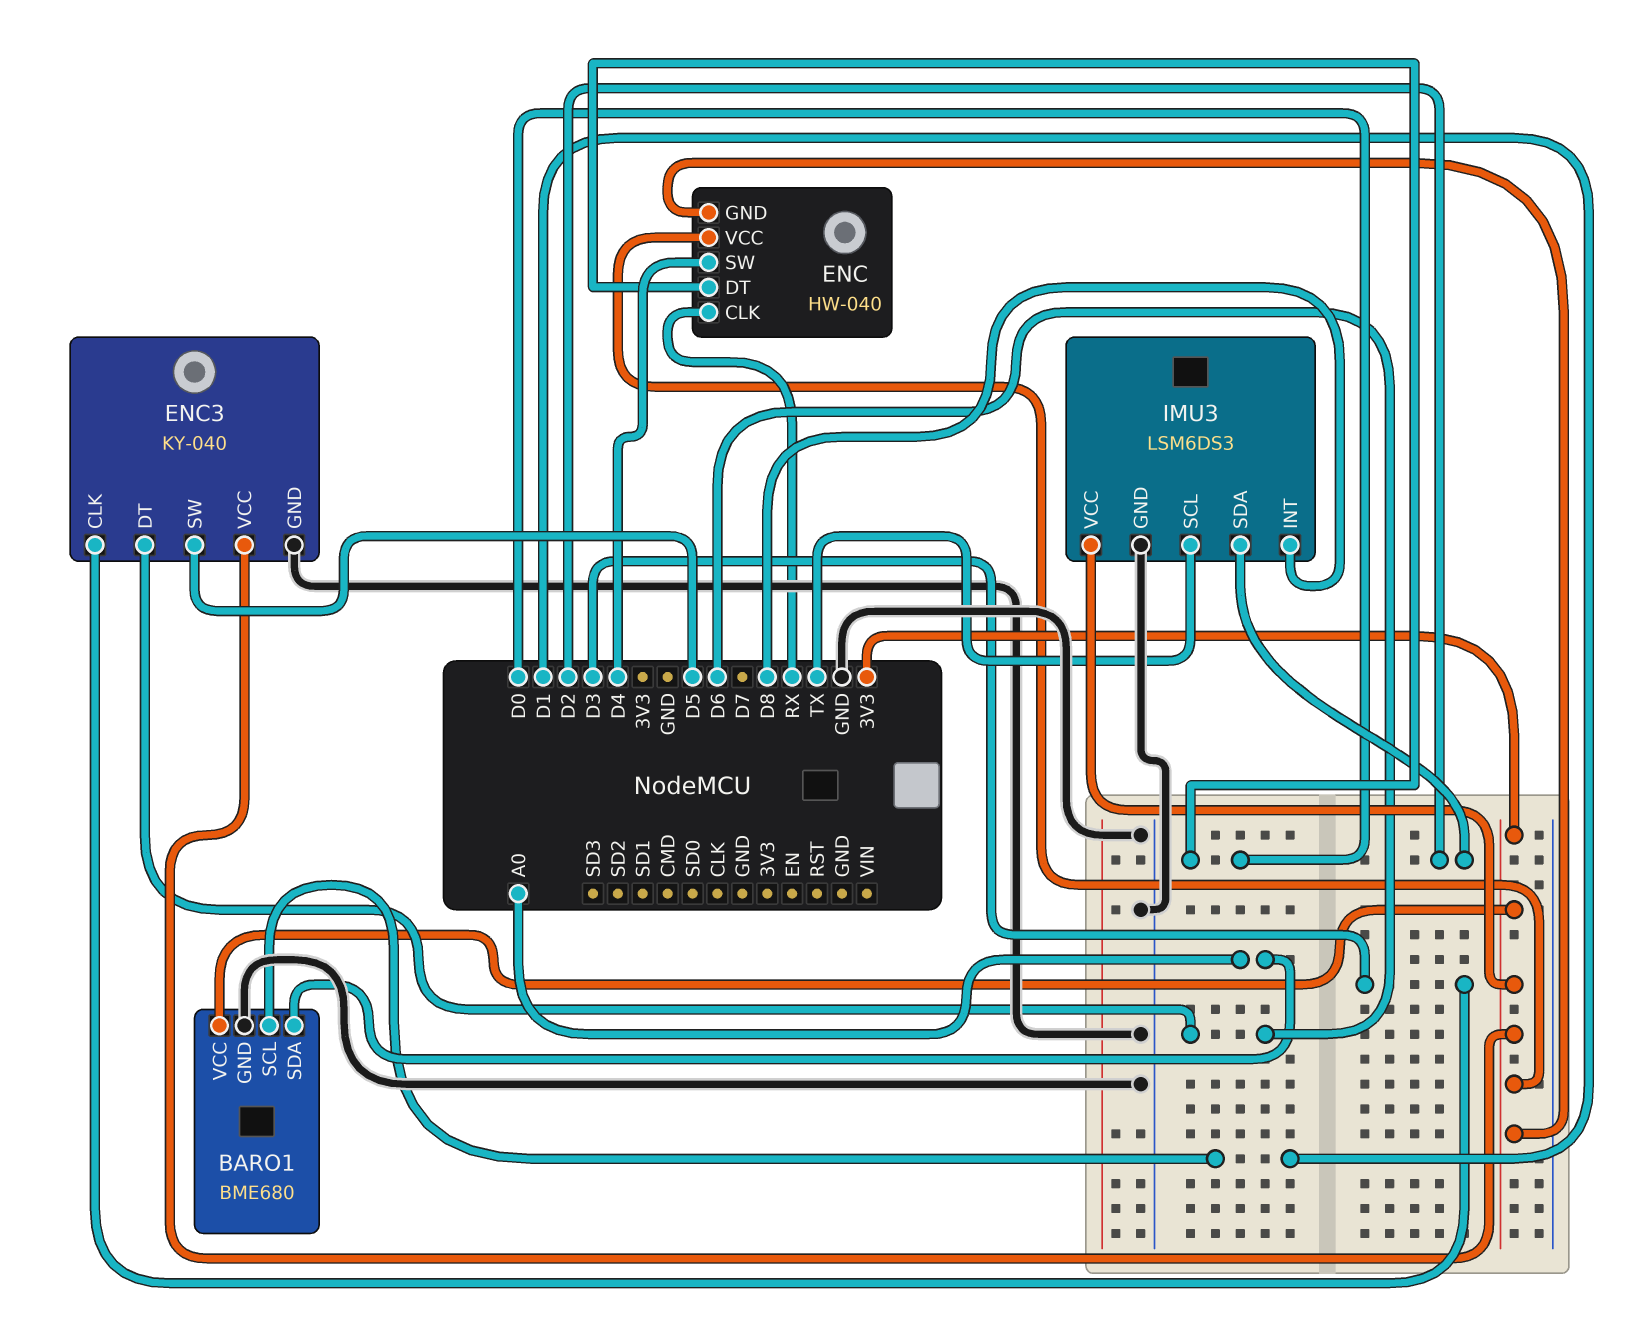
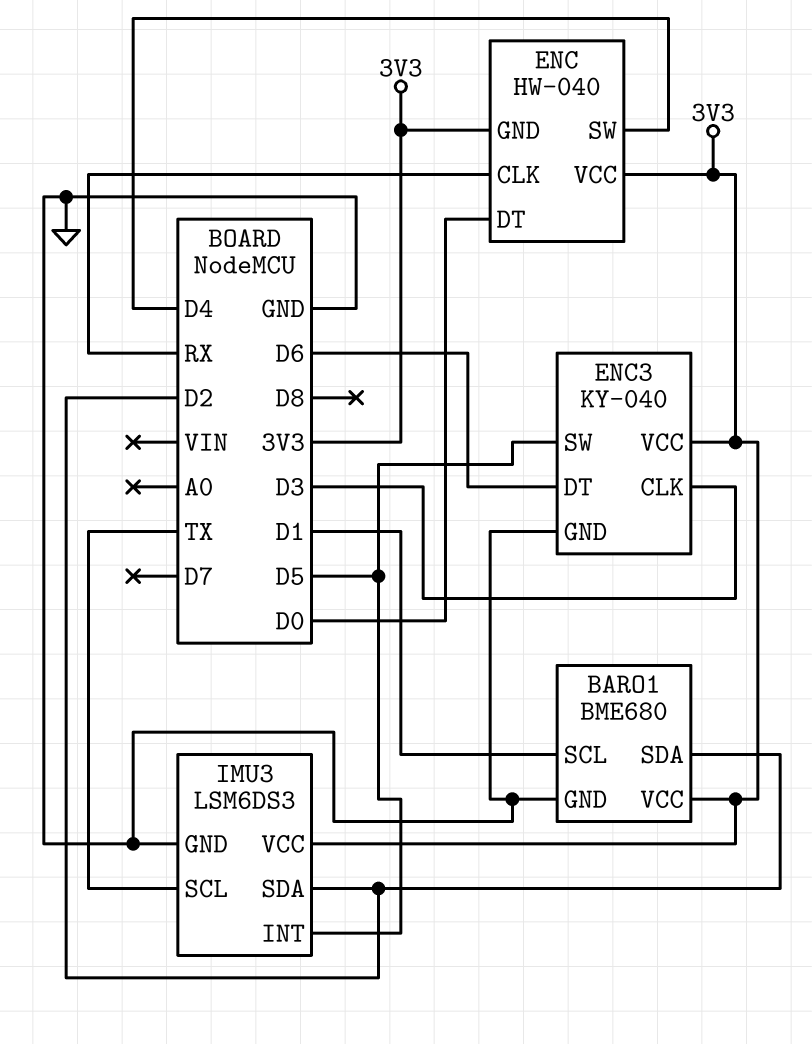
BARO1 pin SDA: A0 -> D2
IMU3 pin INT: D8 -> D5

